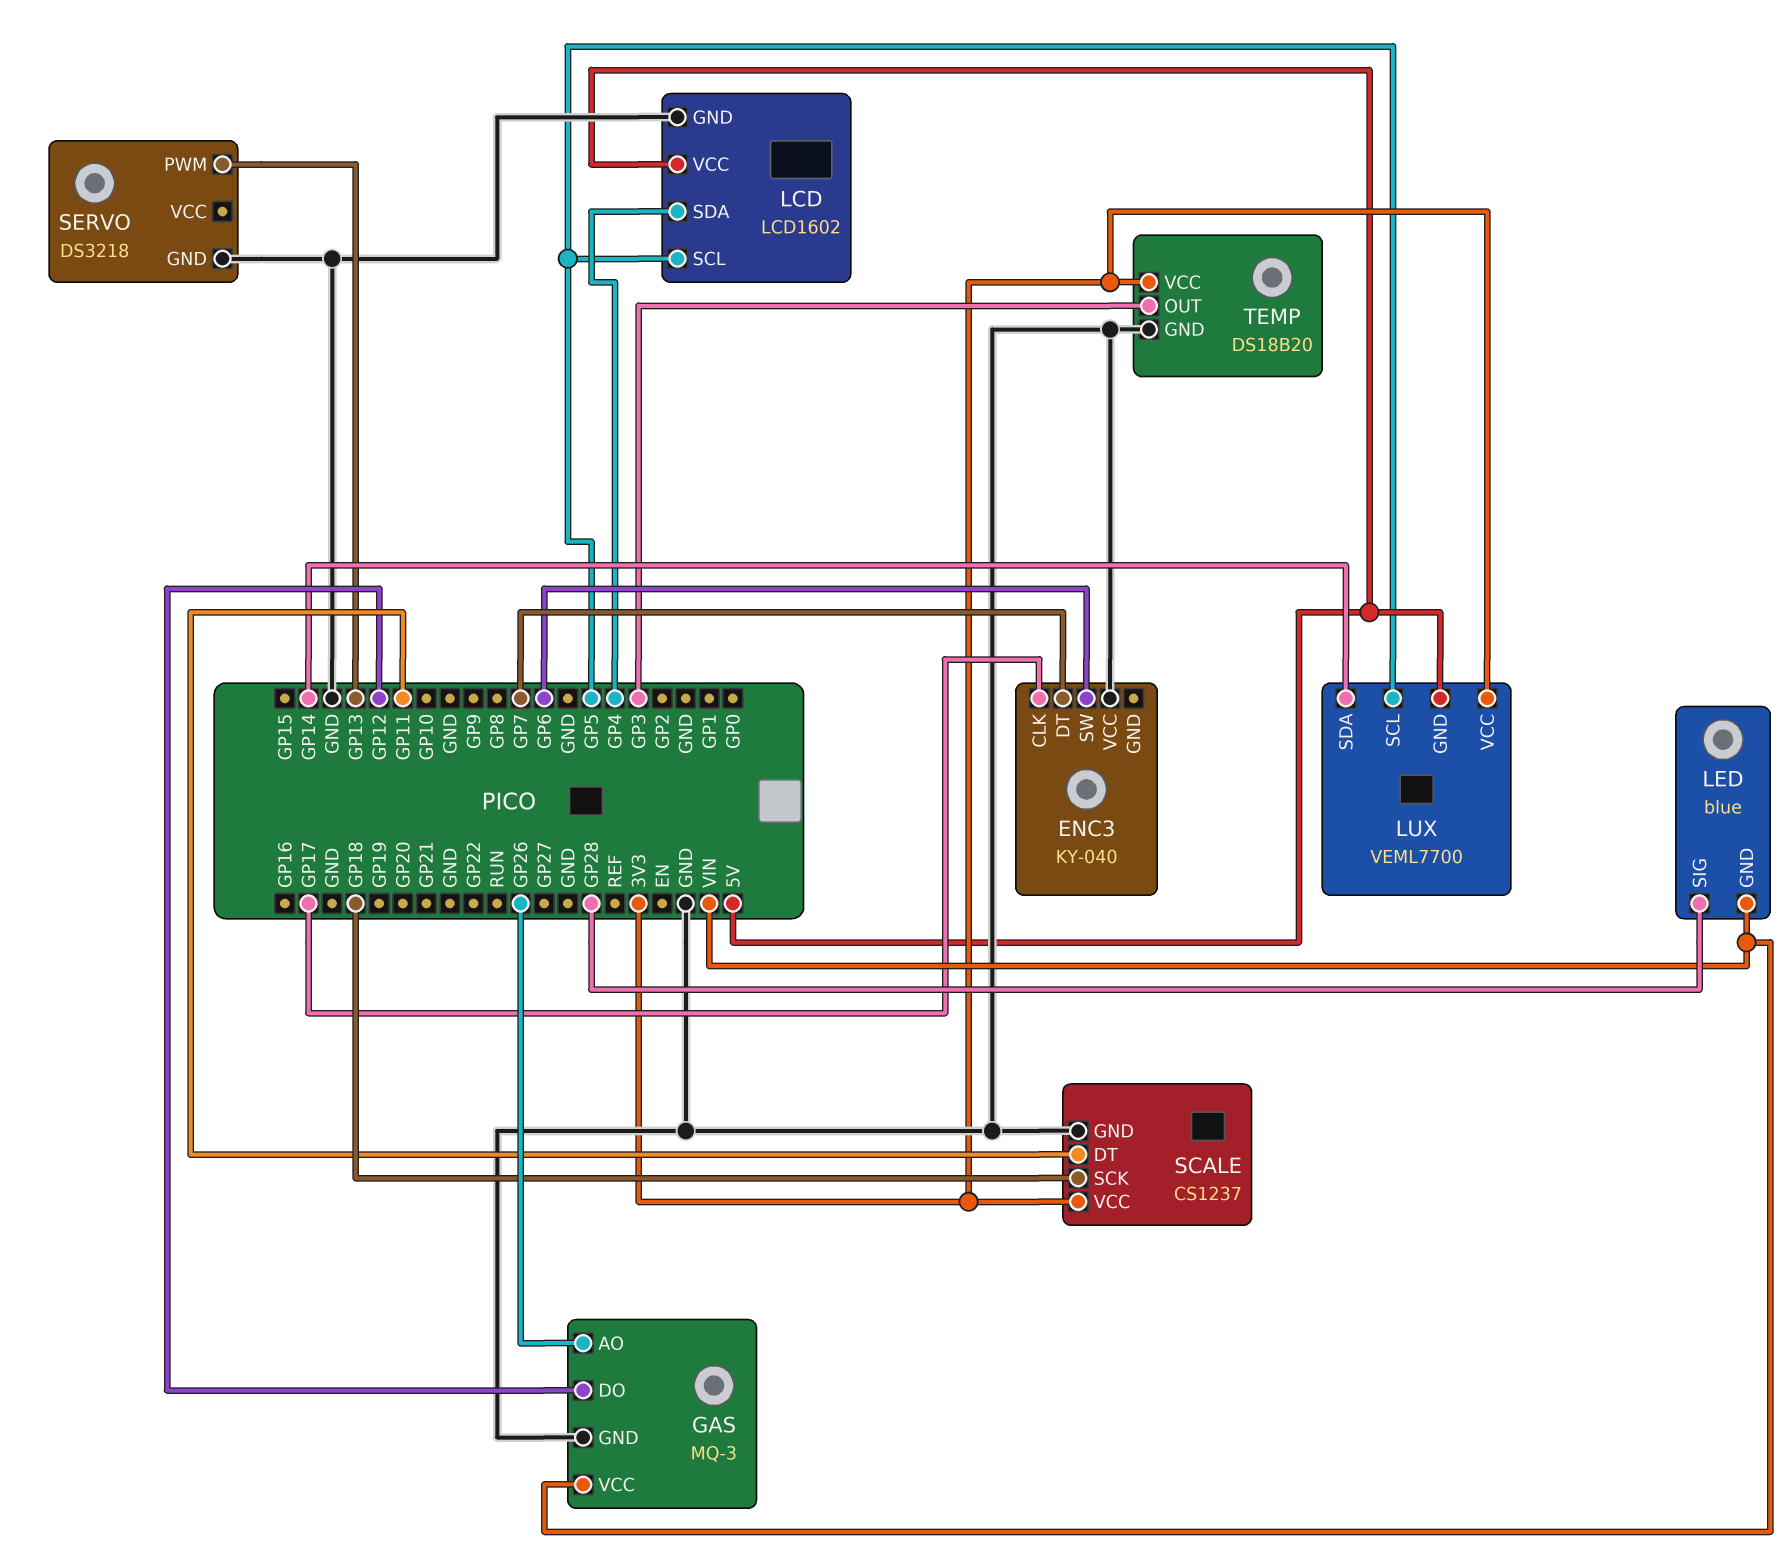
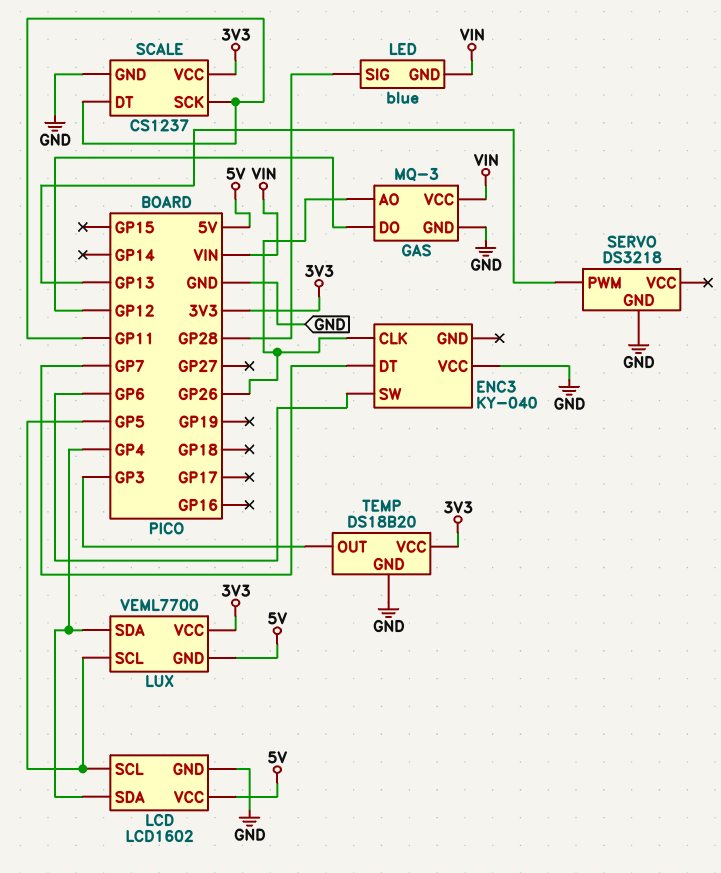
ENC3 pin CLK: GP17 -> GP26
LUX pin SDA: GP14 -> GP4
SCALE pin SCK: GP18 -> GP11

